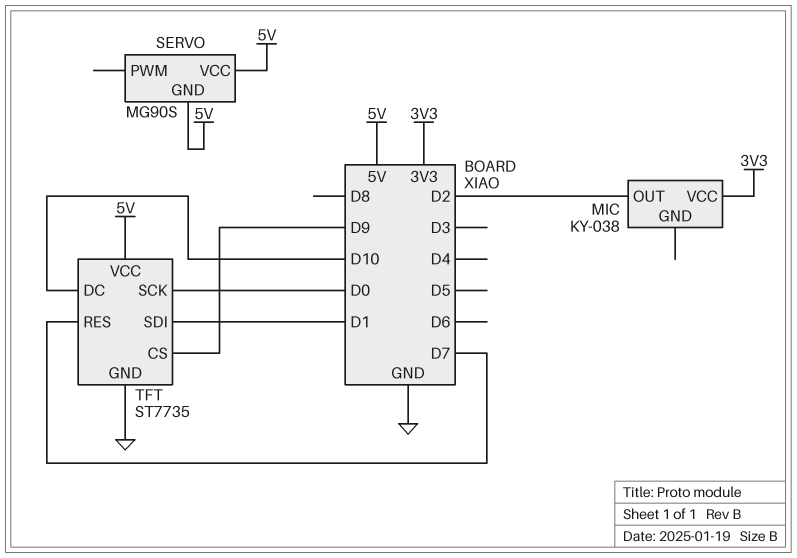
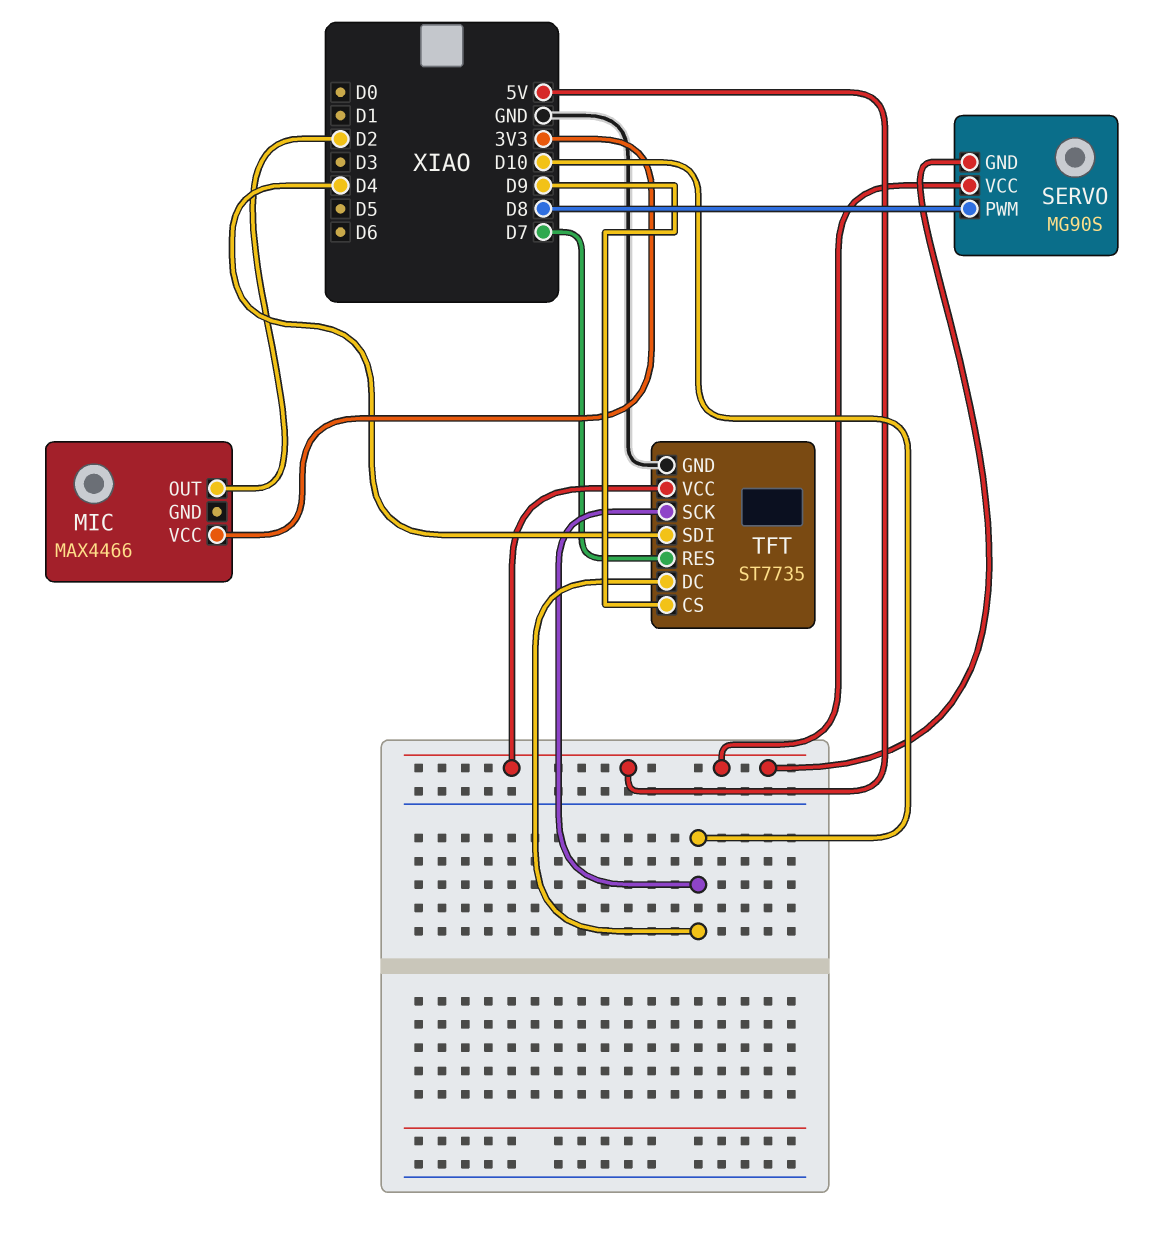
MIC: KY-038 -> MAX4466
SERVO pin PWM: none -> D8
TFT pin SCK: D0 -> D10
TFT pin SDI: D1 -> D4

